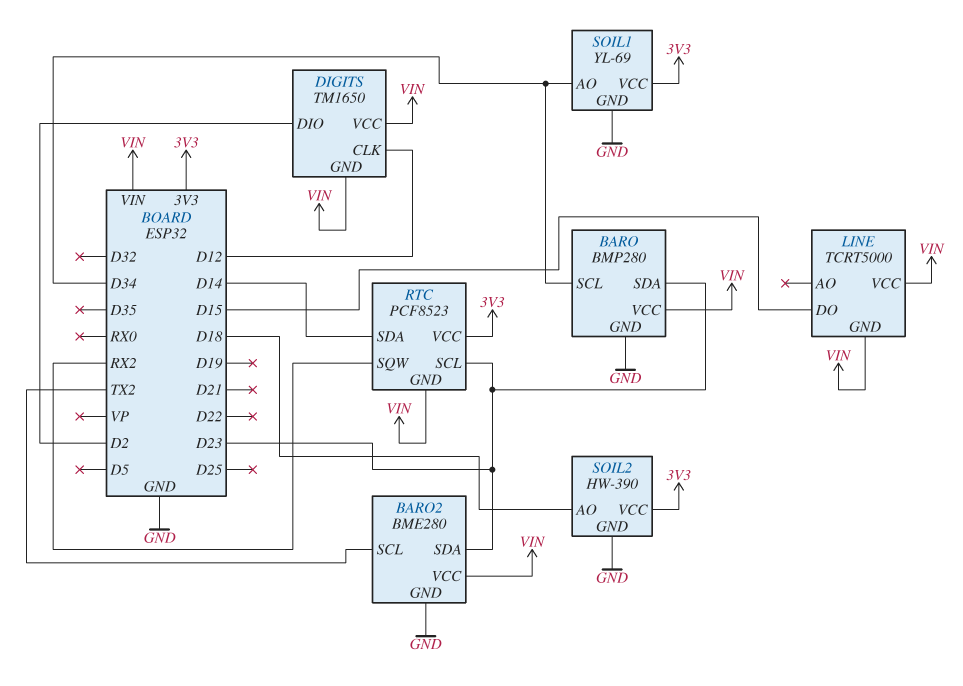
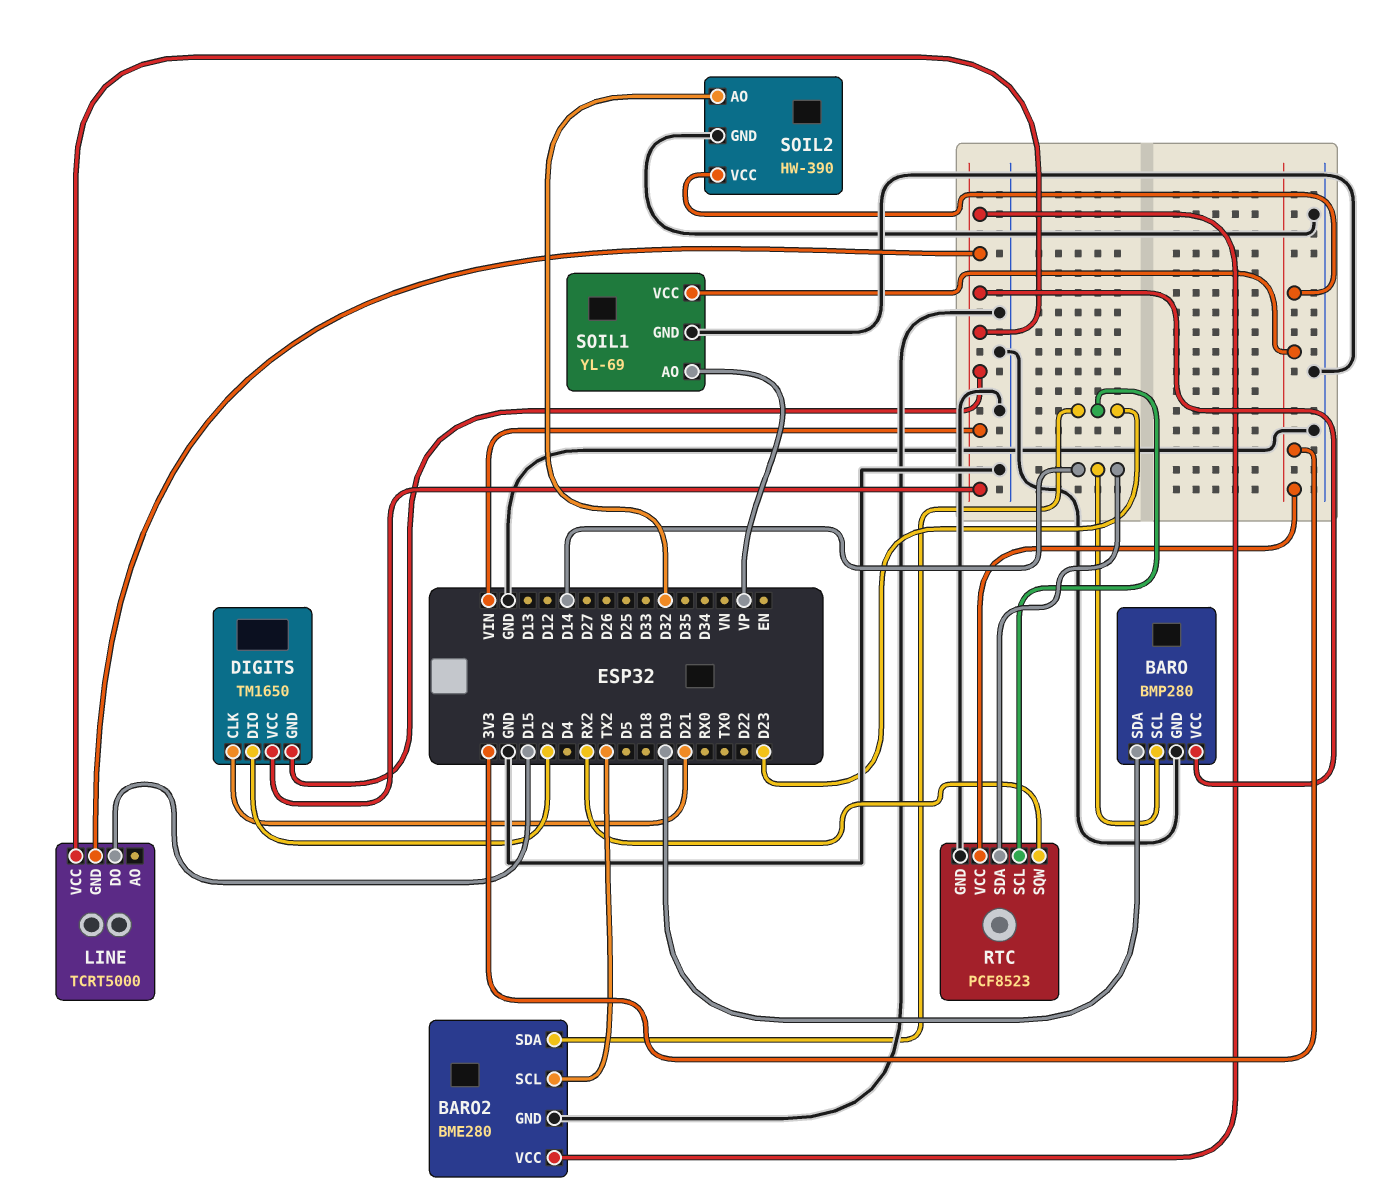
BARO pin SCL: D34 -> D14
BARO pin SDA: D23 -> D19
DIGITS pin CLK: D12 -> D21
RTC pin GND: VIN -> GND
SOIL1 pin AO: D34 -> VP
SOIL2 pin AO: D18 -> D32

